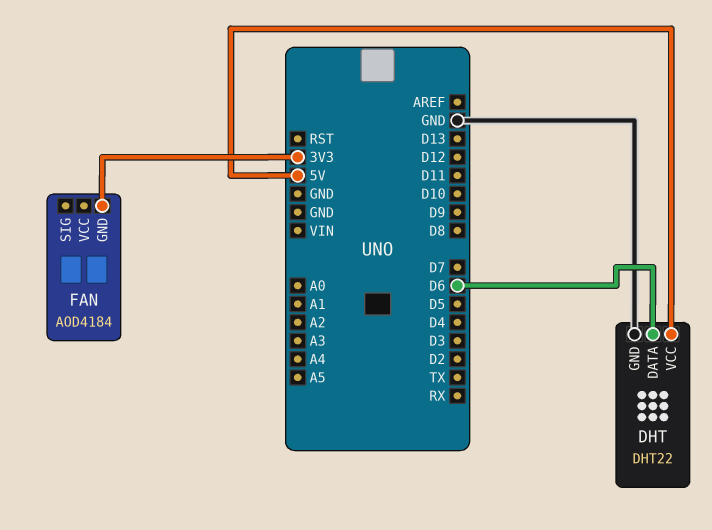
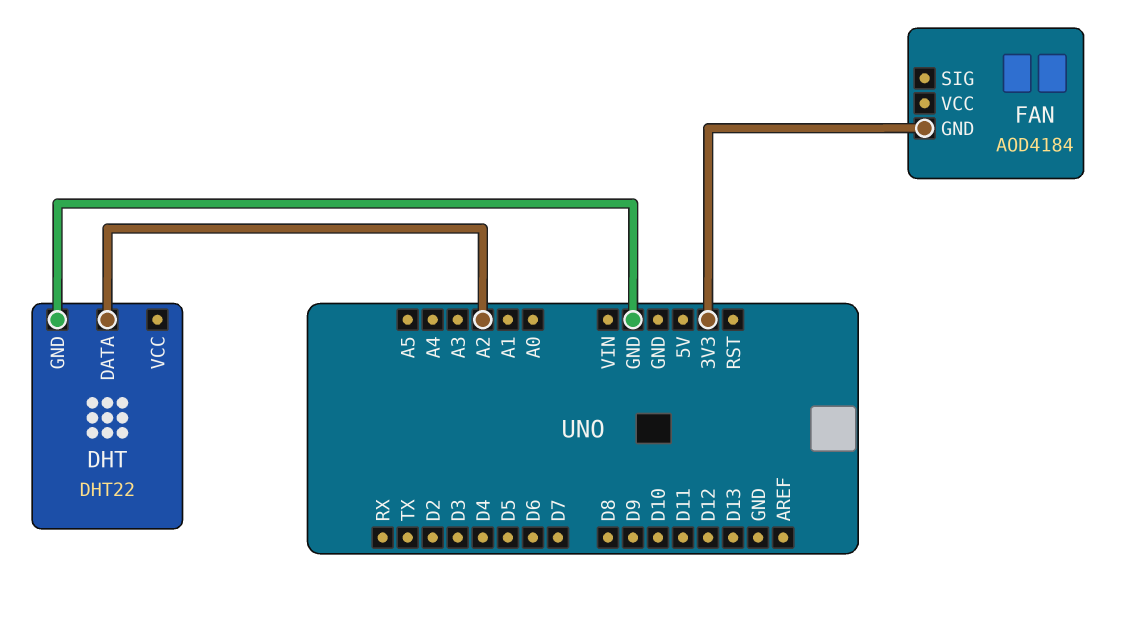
DHT pin DATA: D6 -> A2
DHT pin VCC: 5V -> none

